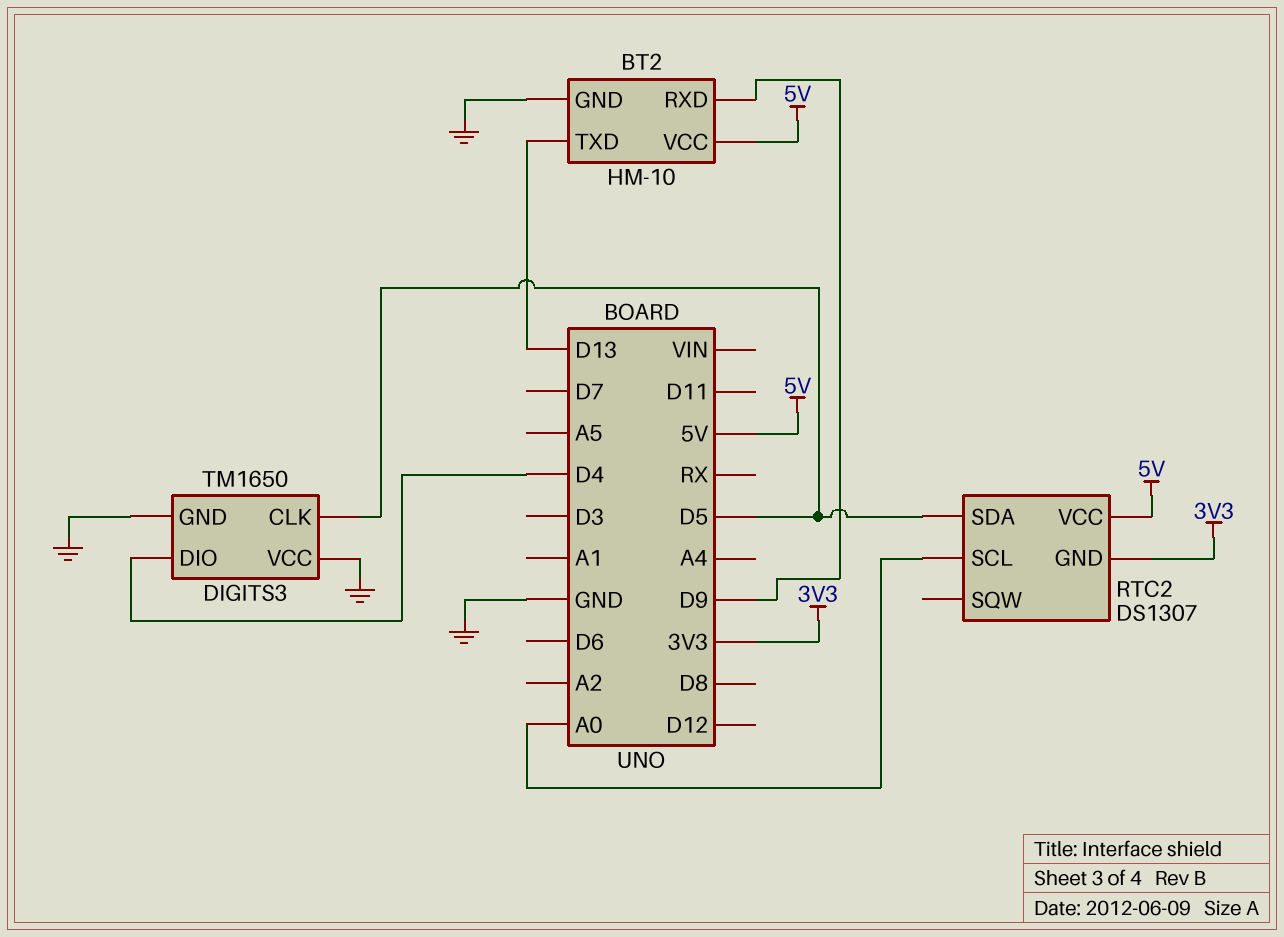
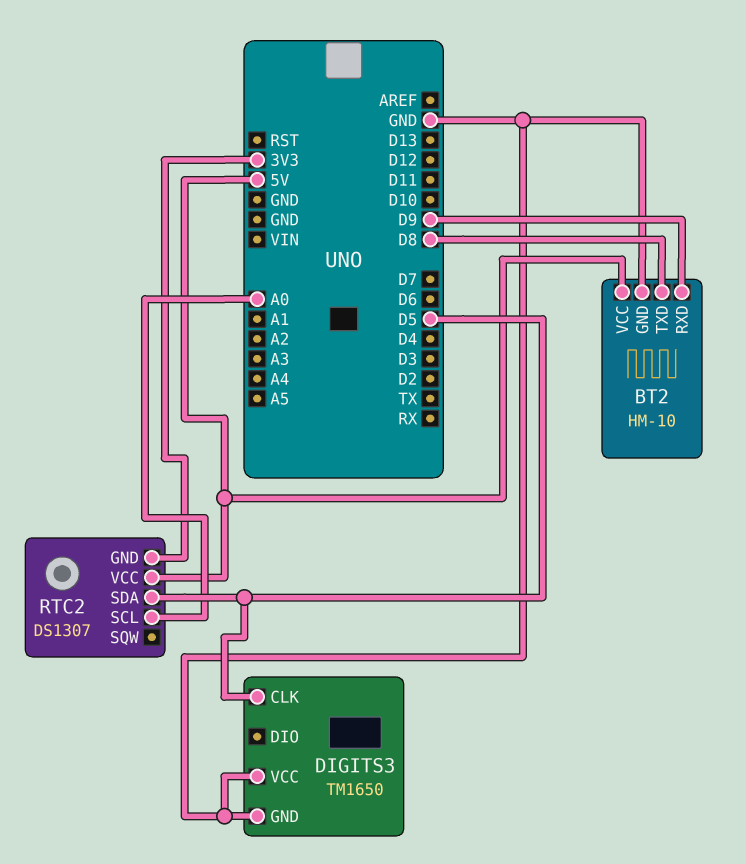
BT2 pin TXD: D13 -> D8
DIGITS3 pin DIO: D4 -> none

